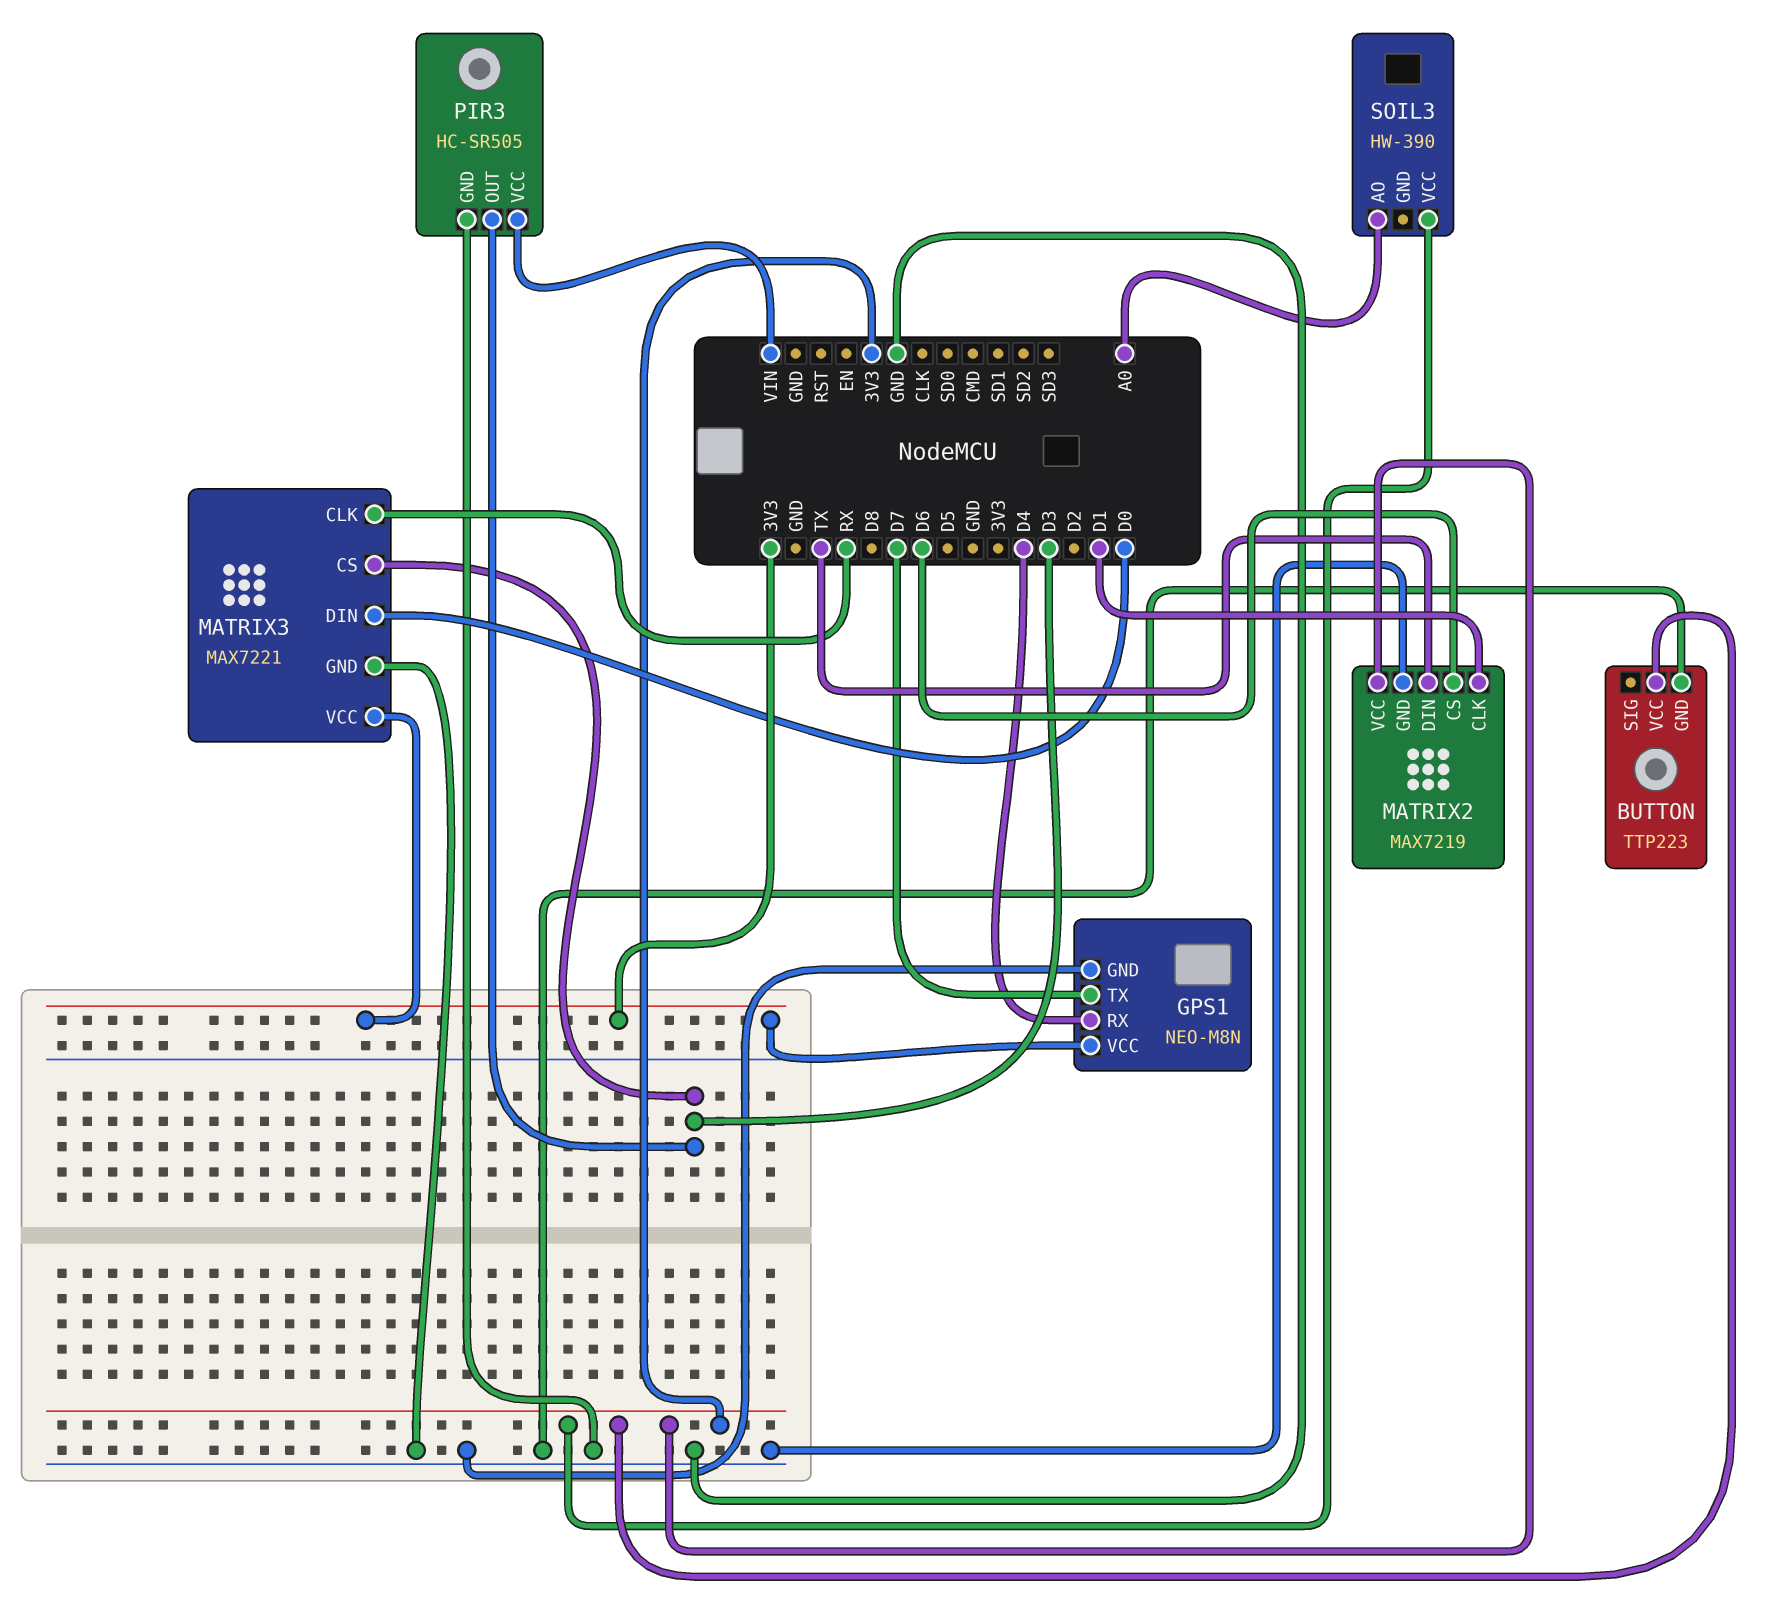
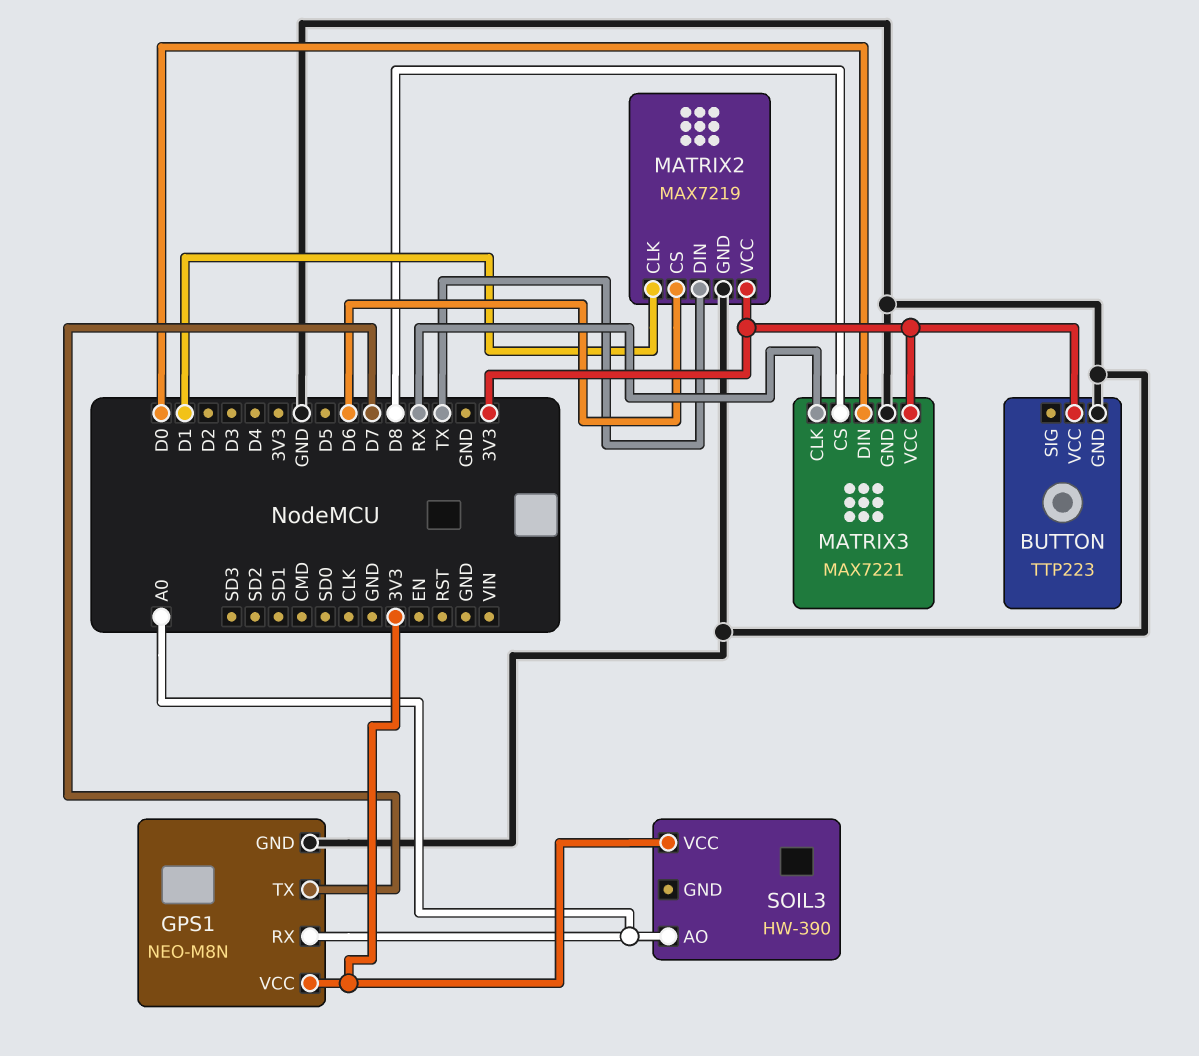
GPS1 pin RX: D4 -> A0
MATRIX3 pin CS: D3 -> D8
PIR3: HC-SR505 -> none
PIR3 pin GND: GND -> none
PIR3 pin OUT: D3 -> none
PIR3 pin VCC: VIN -> none

